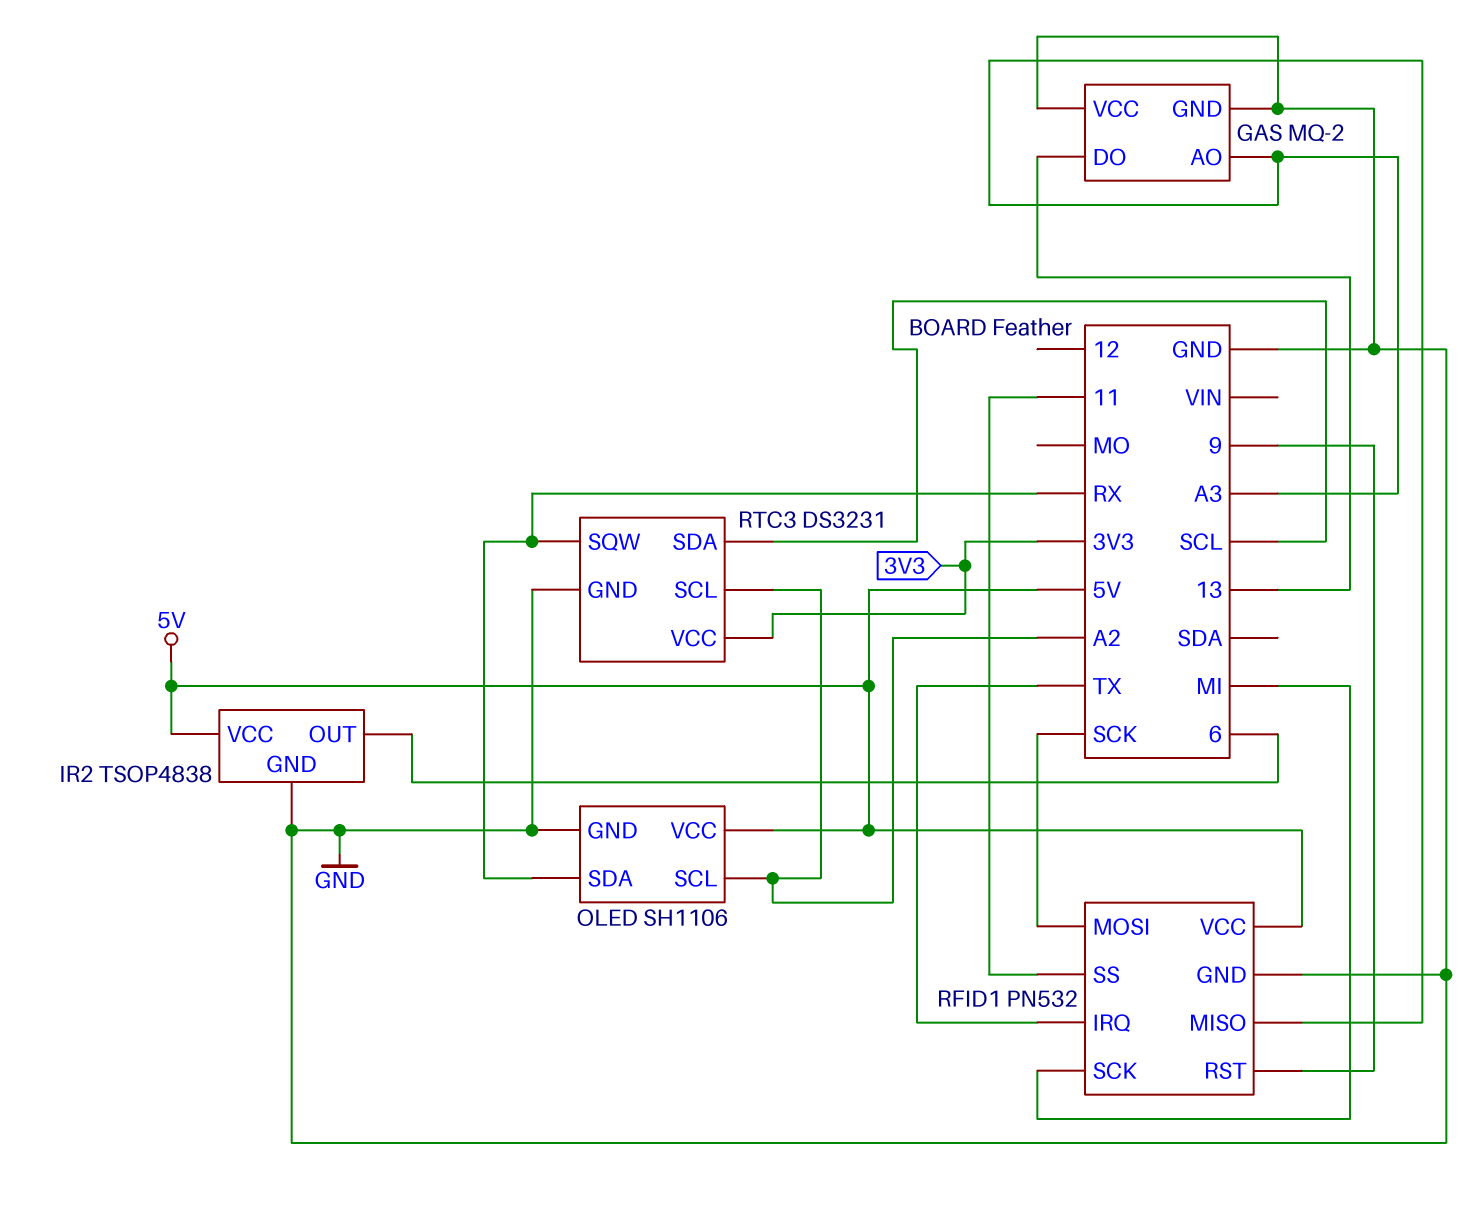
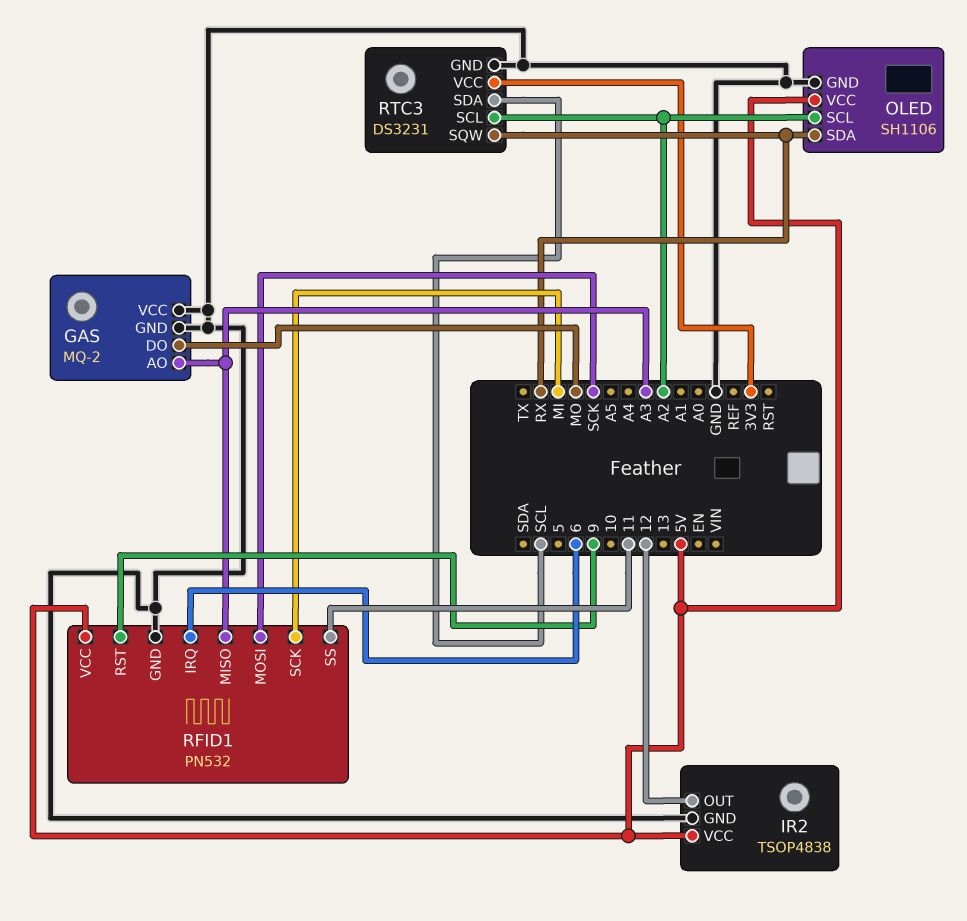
GAS pin DO: 13 -> MO
IR2 pin OUT: 6 -> 12
RFID1 pin IRQ: TX -> 6

